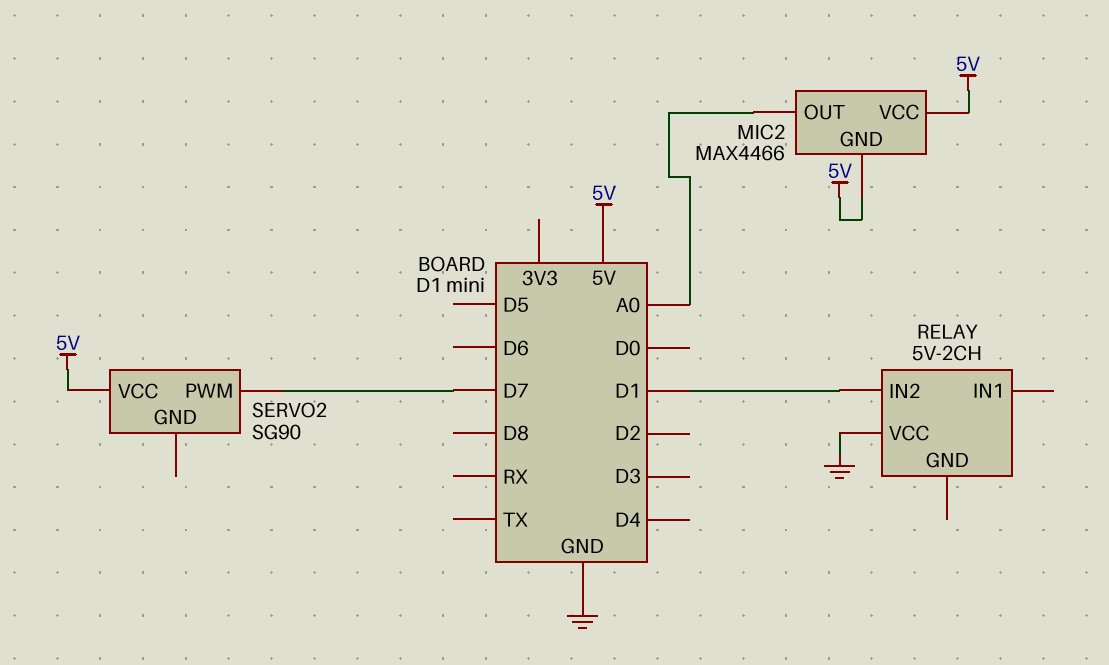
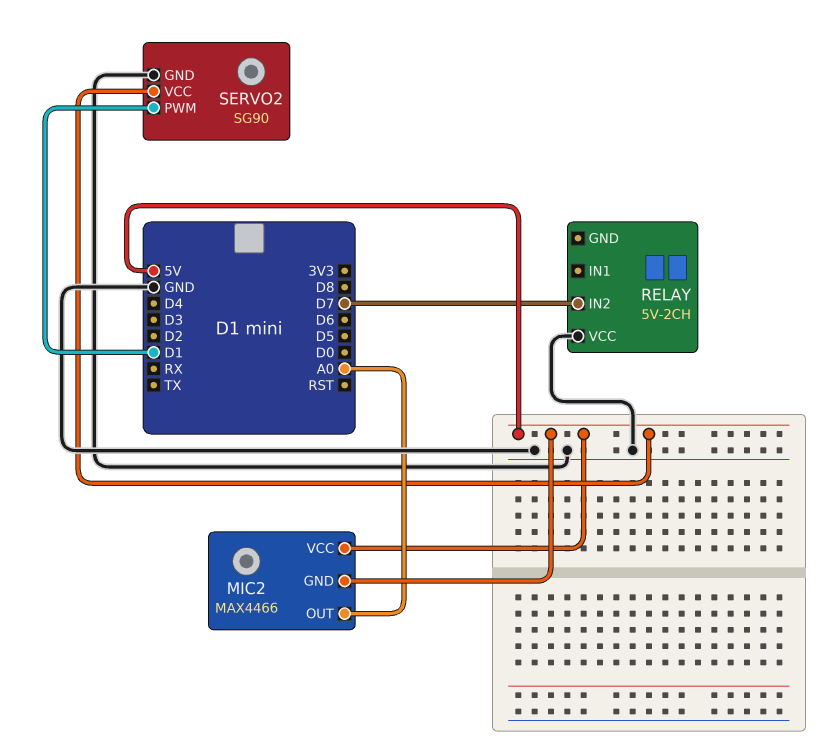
RELAY pin IN2: D1 -> D7
SERVO2 pin GND: none -> GND
SERVO2 pin PWM: D7 -> D1

